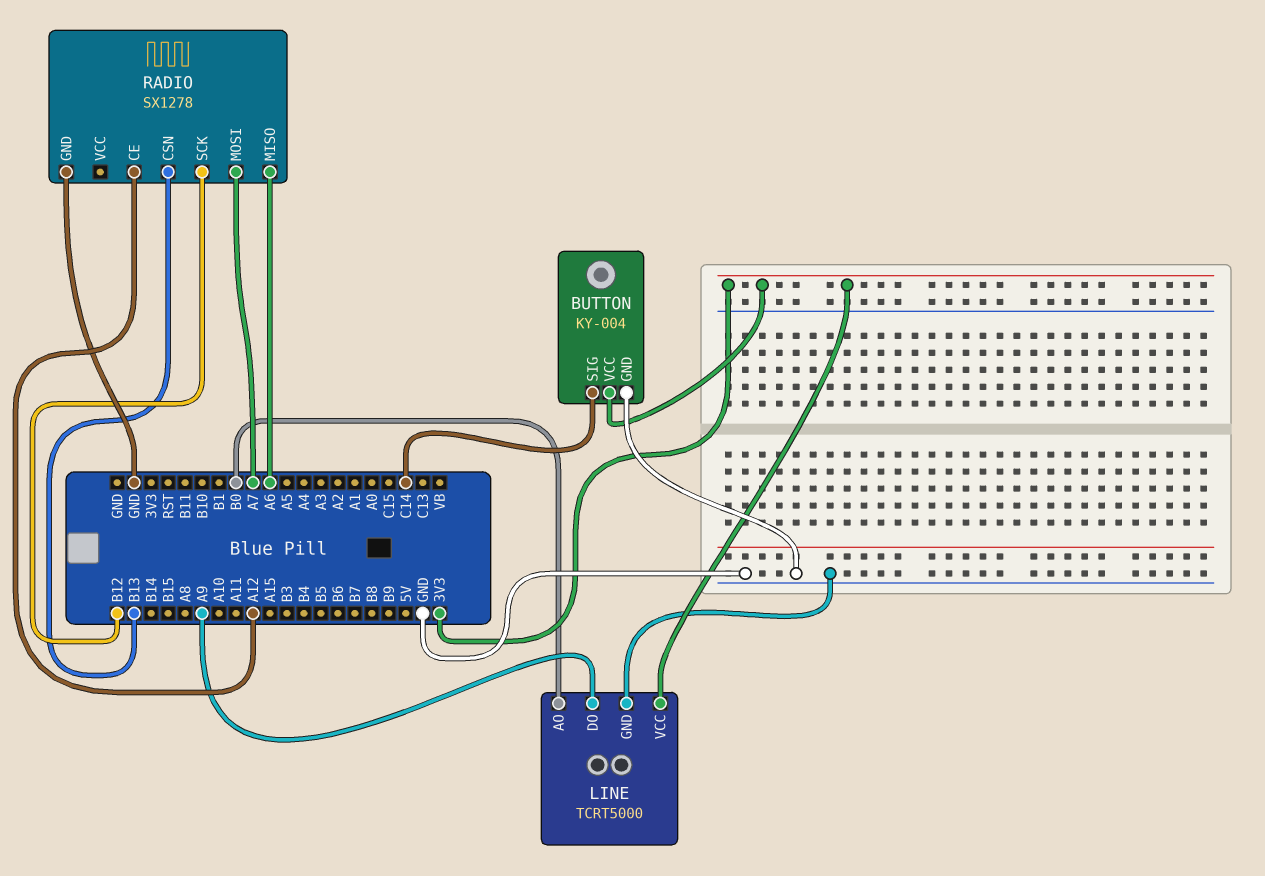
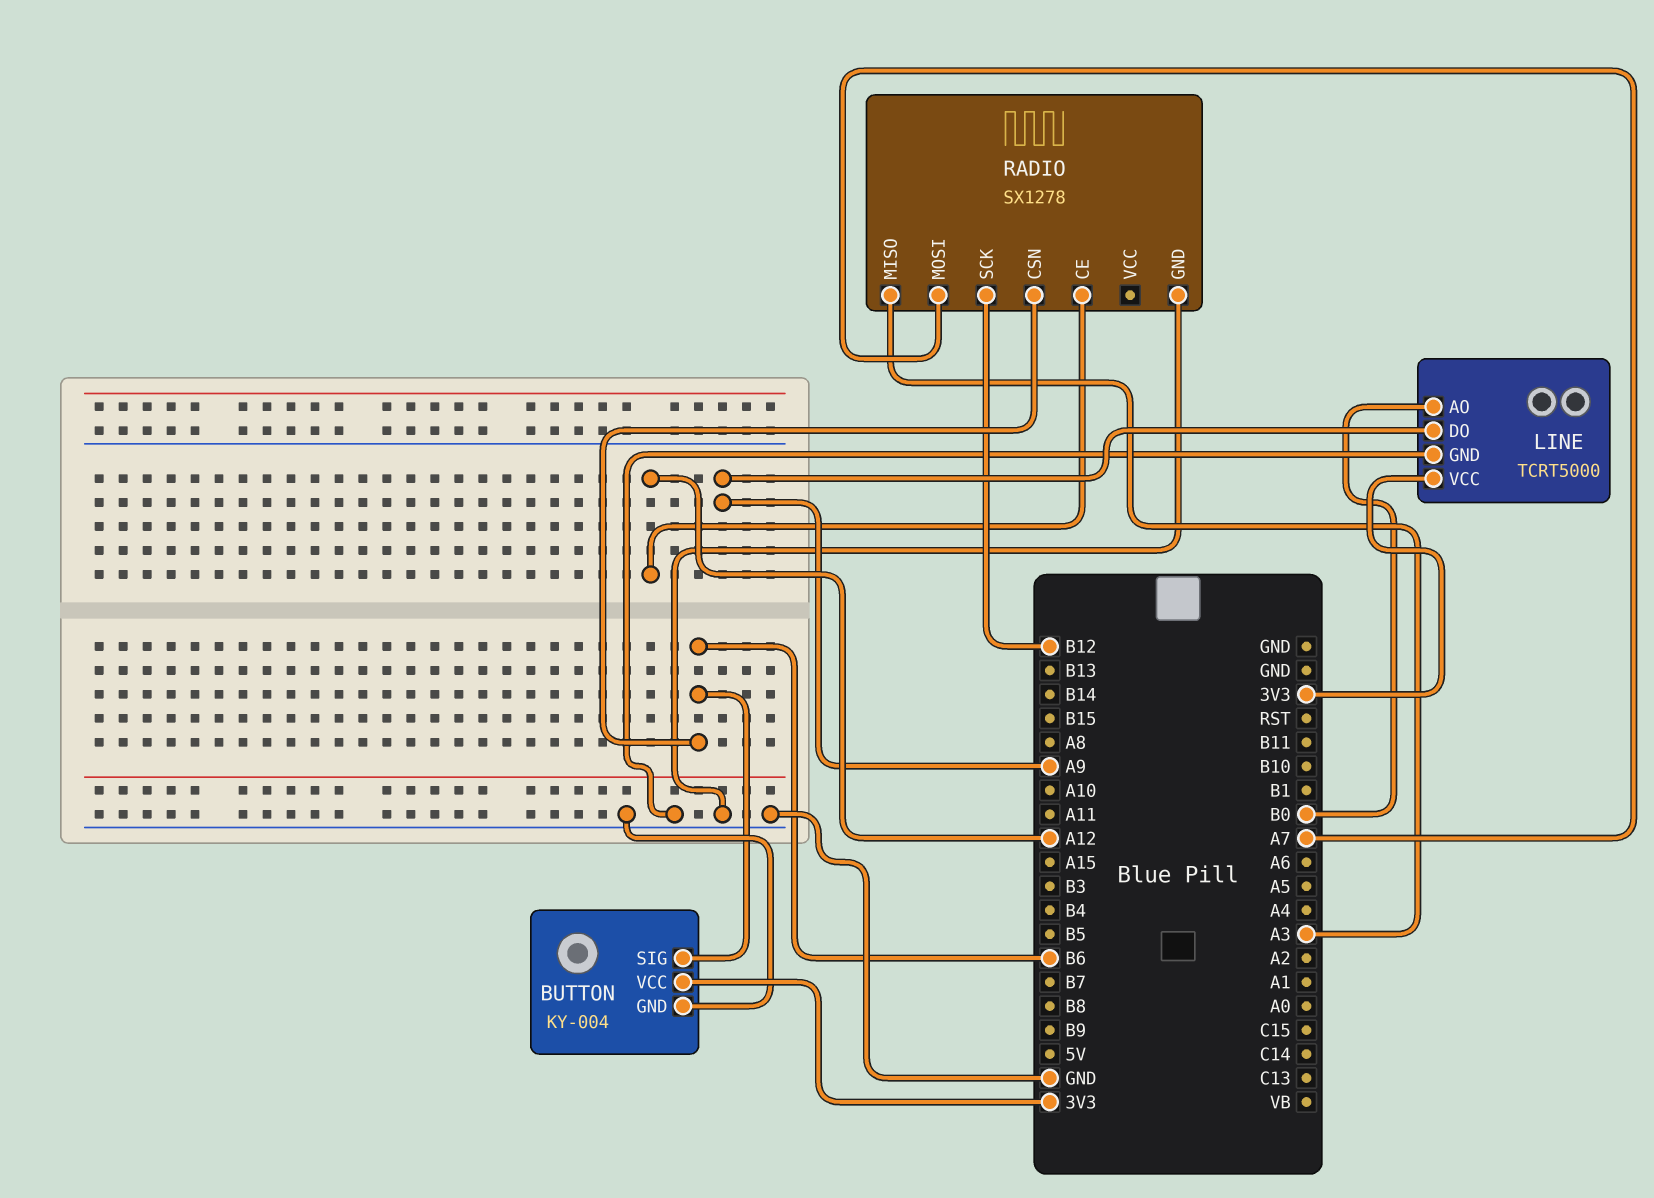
BUTTON pin SIG: C14 -> B6
RADIO pin CSN: B13 -> B6
RADIO pin MISO: A6 -> A3

